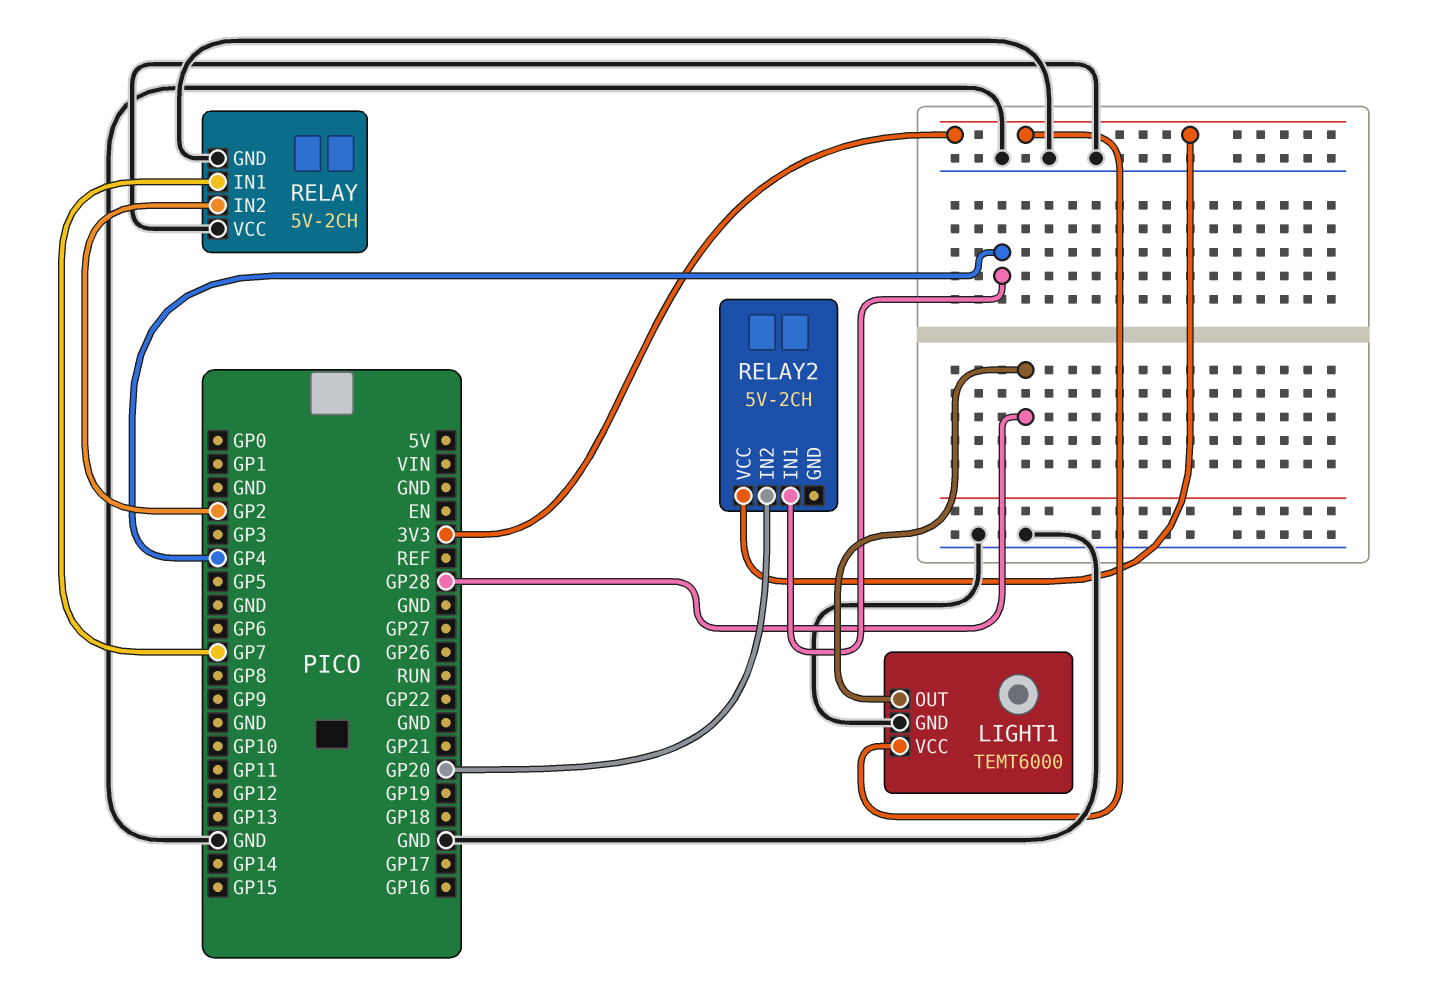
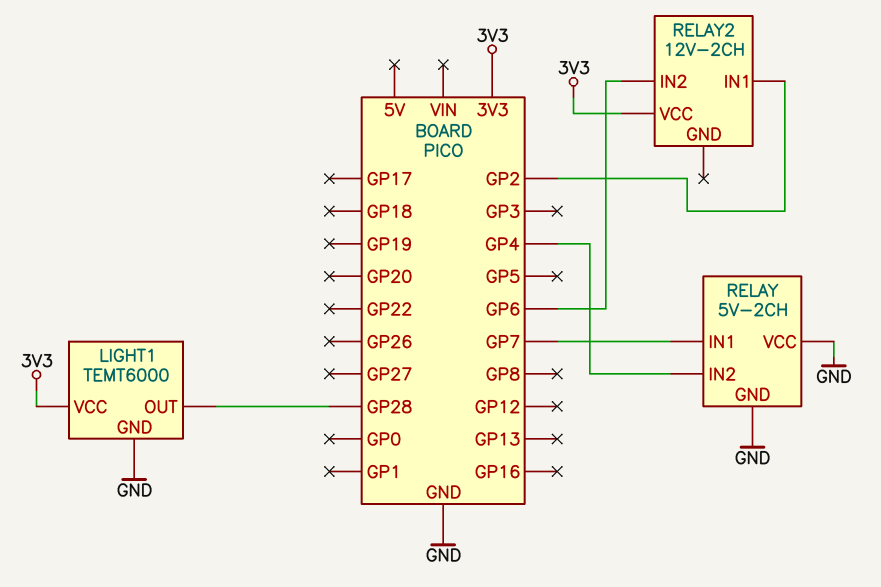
RELAY pin IN2: GP2 -> GP4
RELAY2: 5V-2CH -> 12V-2CH
RELAY2 pin IN1: GP4 -> GP2
RELAY2 pin IN2: GP20 -> GP6

